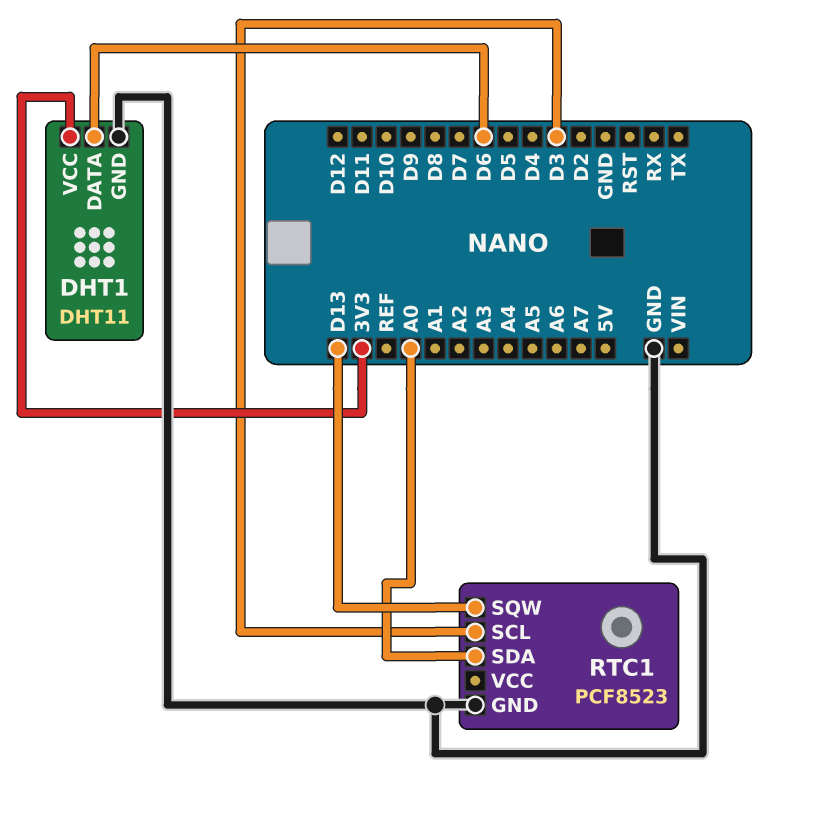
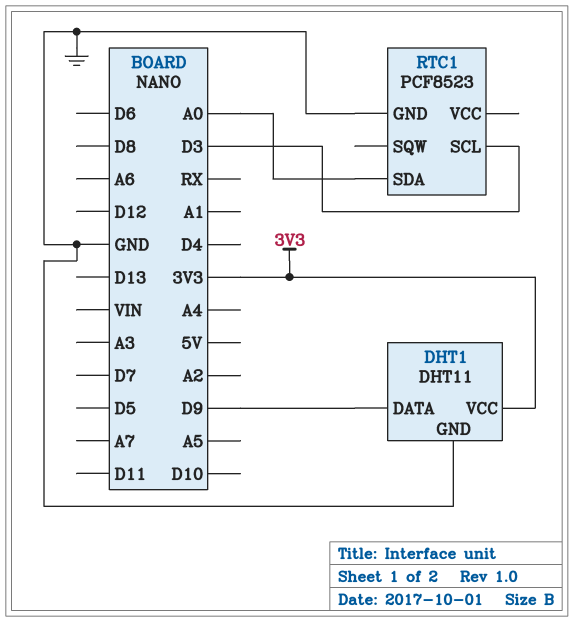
DHT1 pin DATA: D6 -> D9
RTC1 pin SQW: D13 -> none

